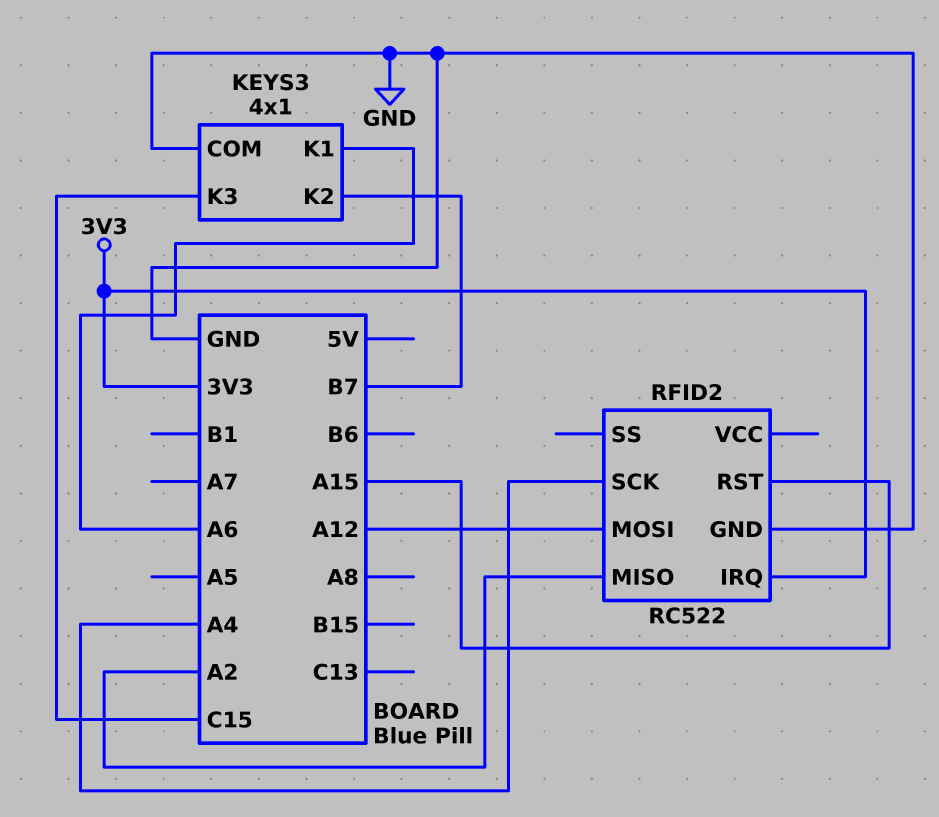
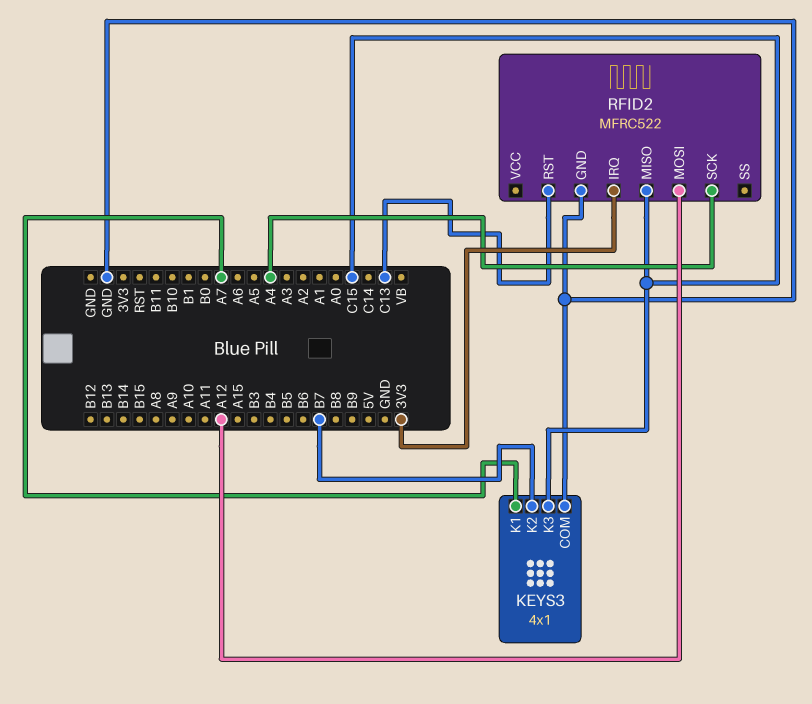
KEYS3 pin K1: A6 -> A7
RFID2: RC522 -> MFRC522
RFID2 pin MISO: A2 -> C15
RFID2 pin RST: A15 -> C13

